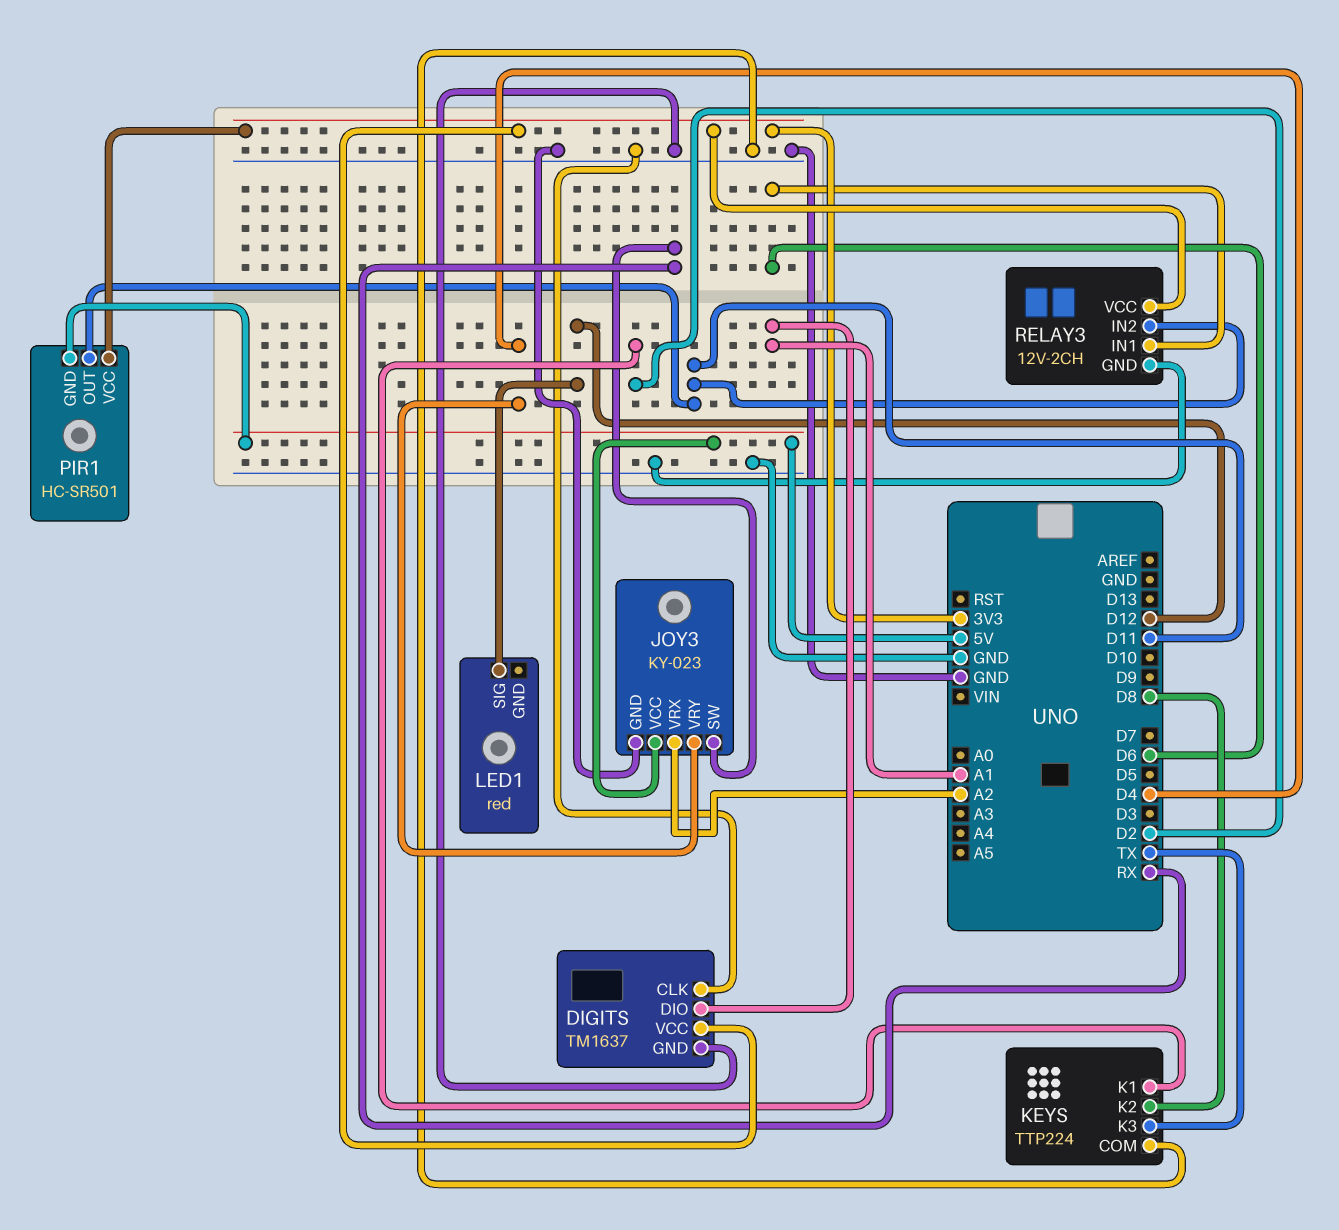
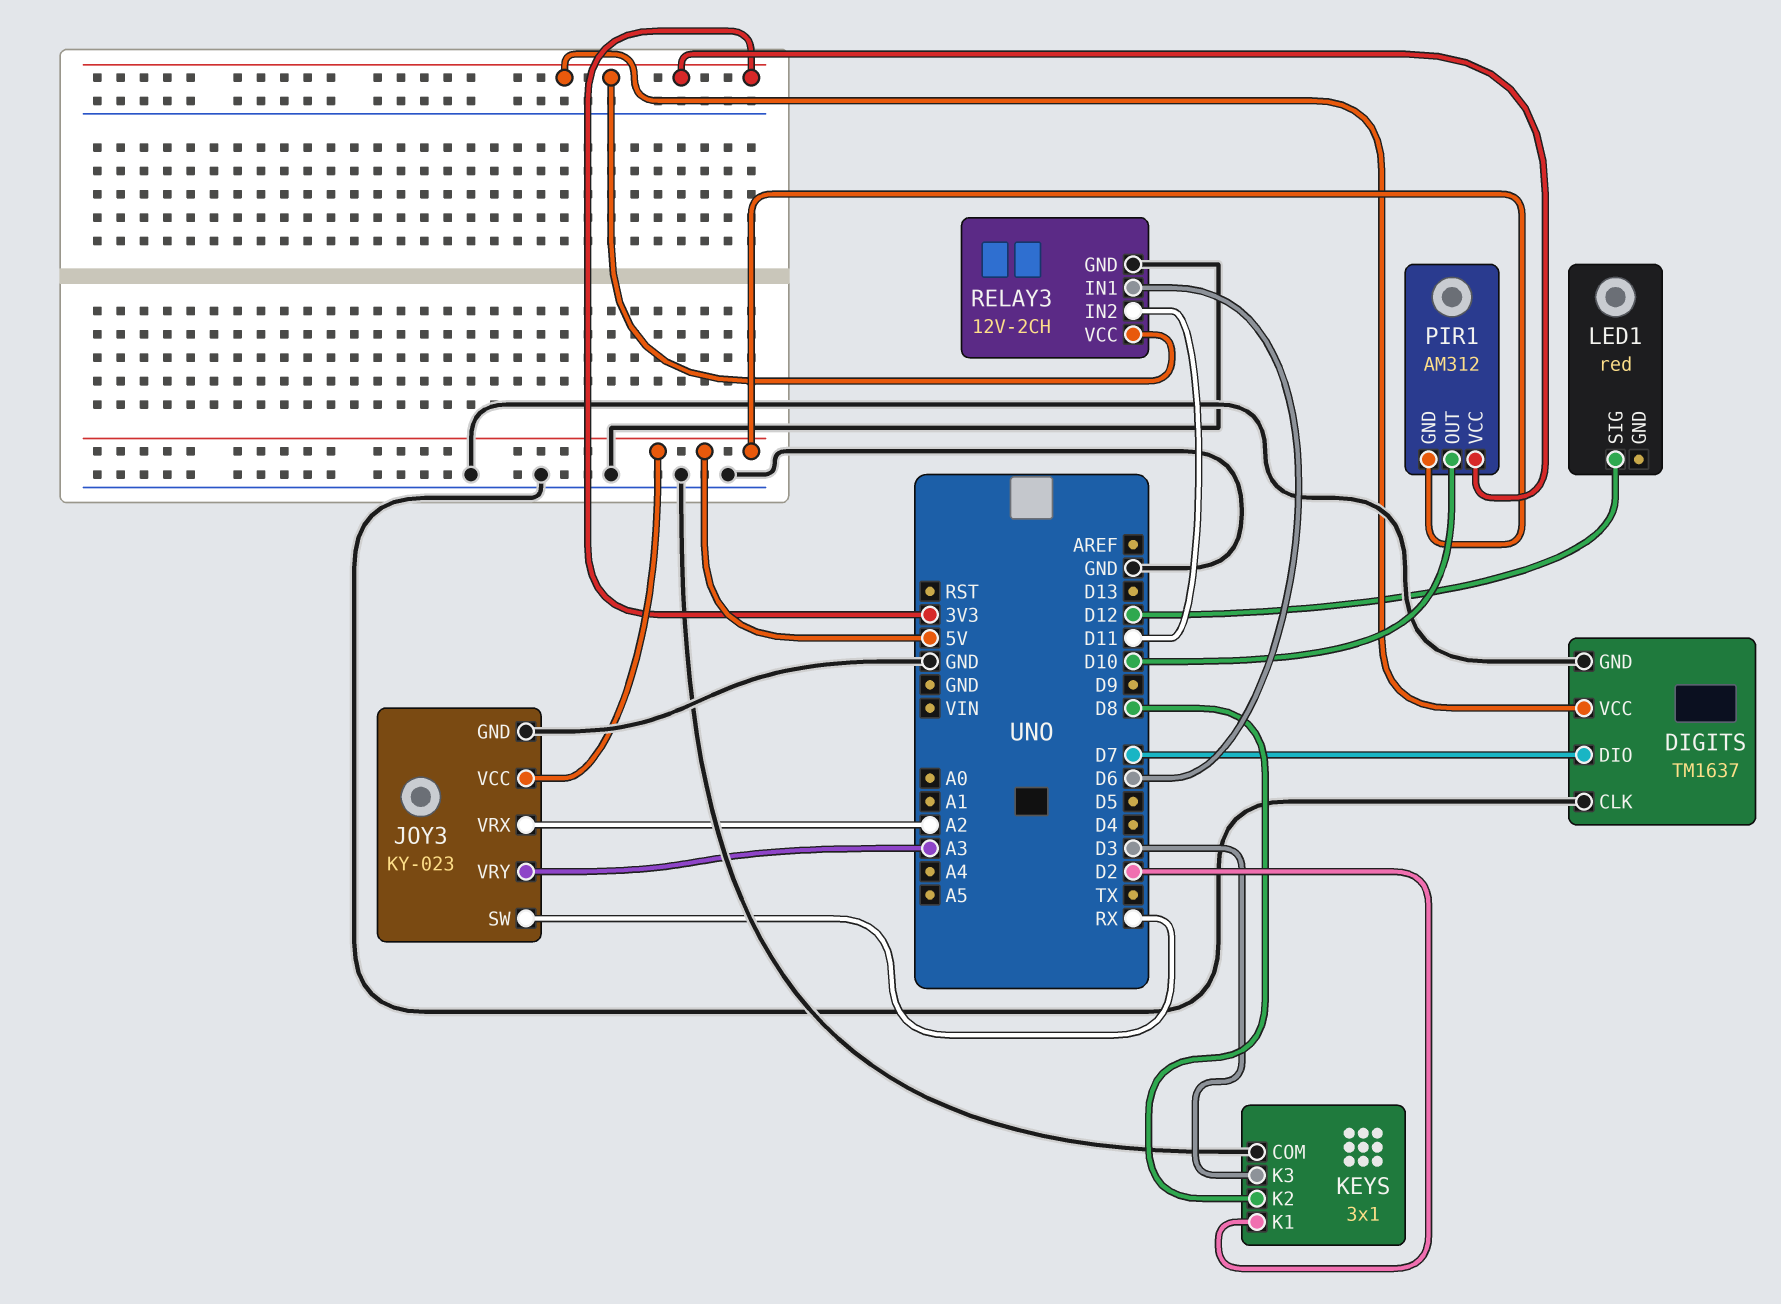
DIGITS pin DIO: A1 -> D7
JOY3 pin VRY: D4 -> A3
KEYS: TTP224 -> 3x1
KEYS pin K3: TX -> D3
PIR1: HC-SR501 -> AM312
PIR1 pin OUT: D11 -> D10

